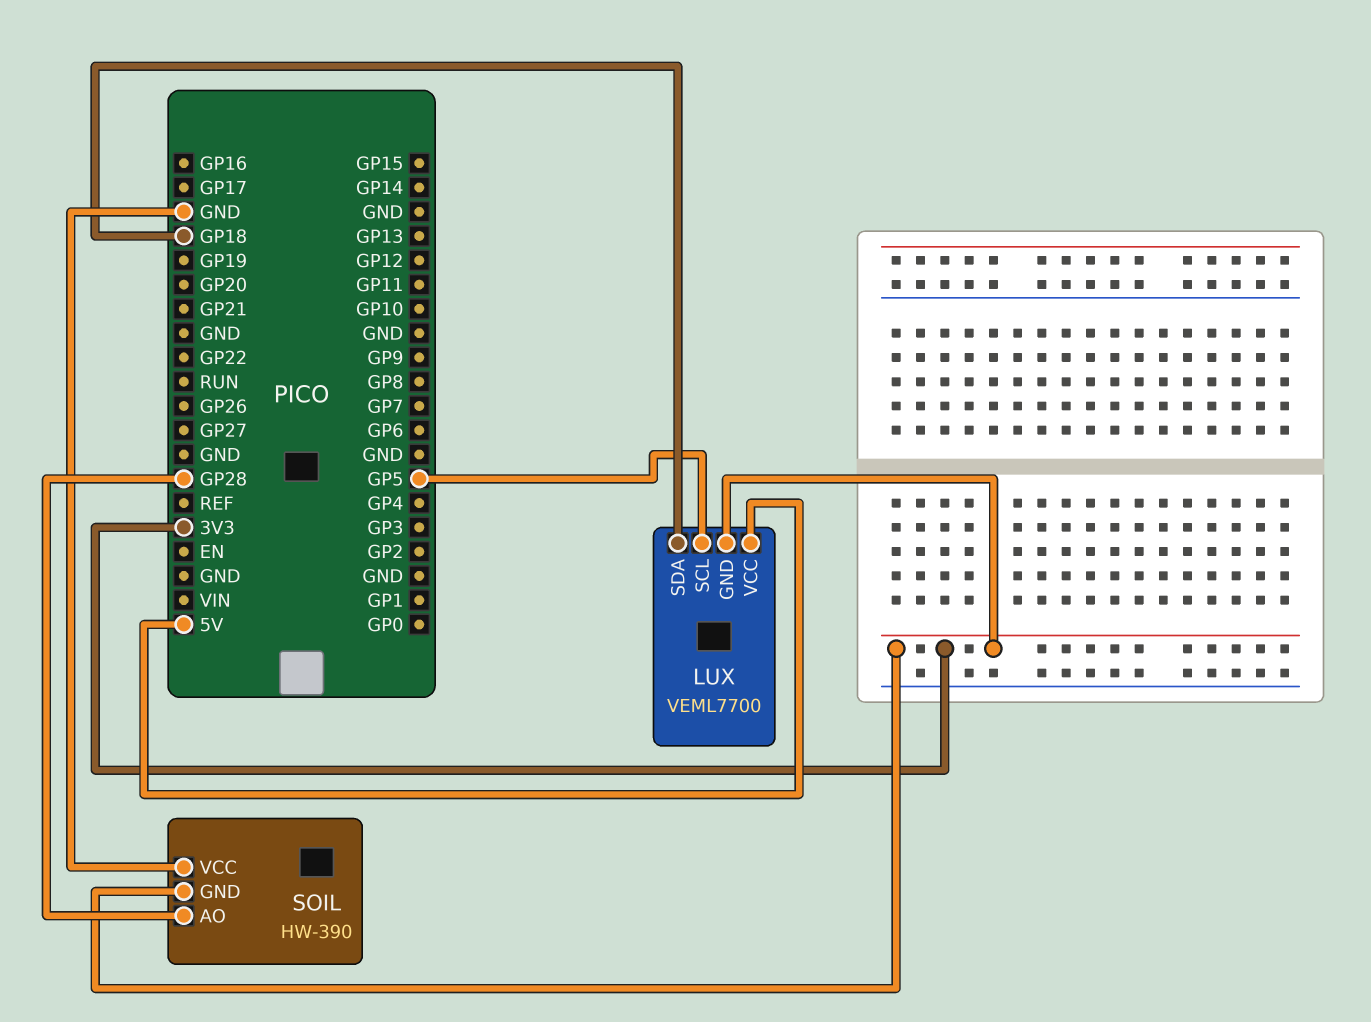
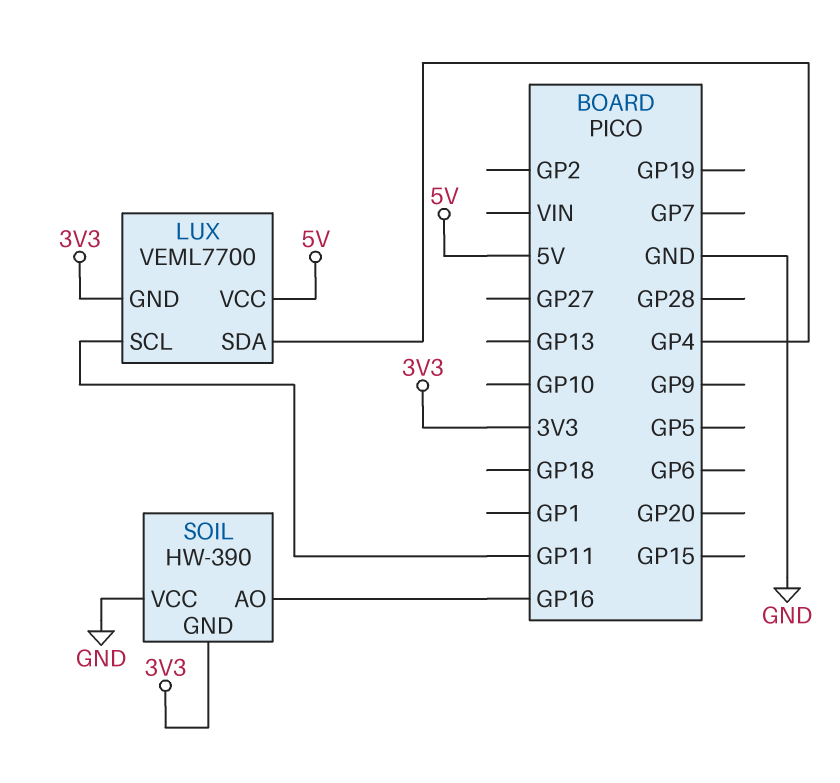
LUX pin SCL: GP5 -> GP11
LUX pin SDA: GP18 -> GP4
SOIL pin AO: GP28 -> GP16

